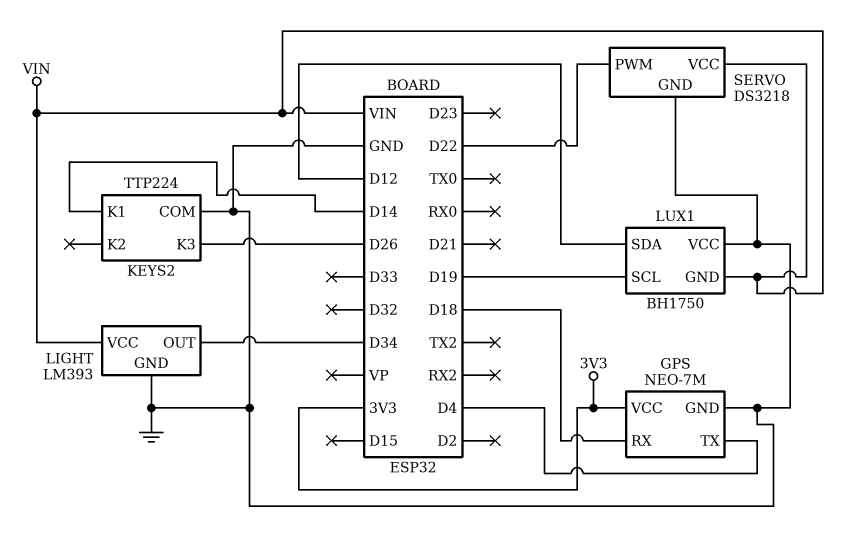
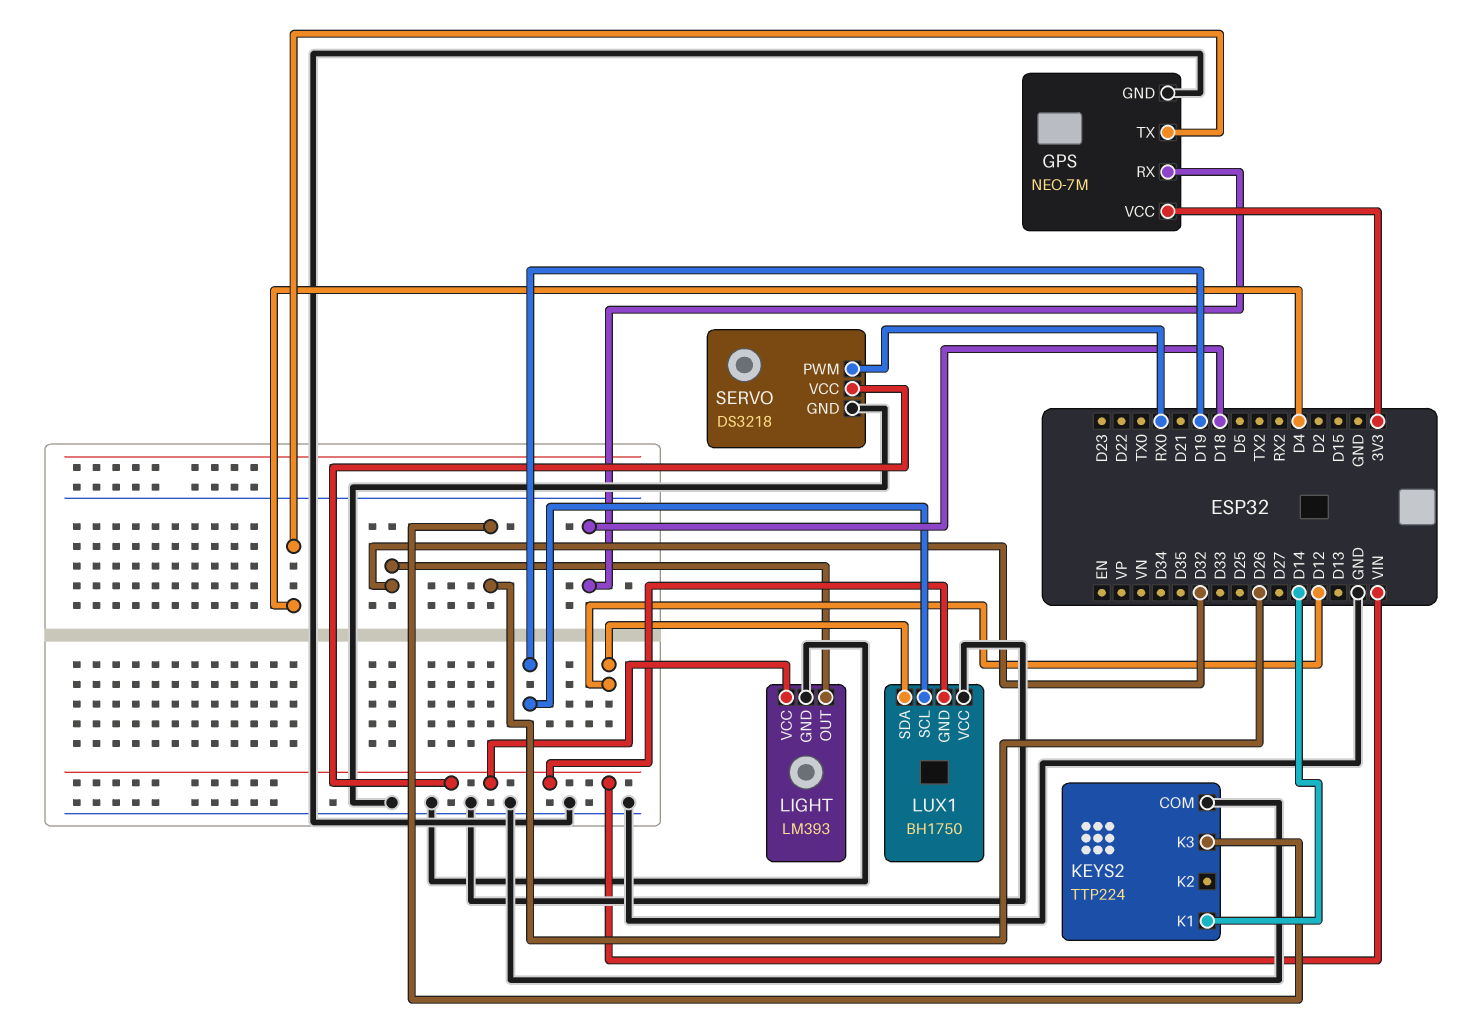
LIGHT pin OUT: D34 -> D32
SERVO pin PWM: D22 -> RX0

